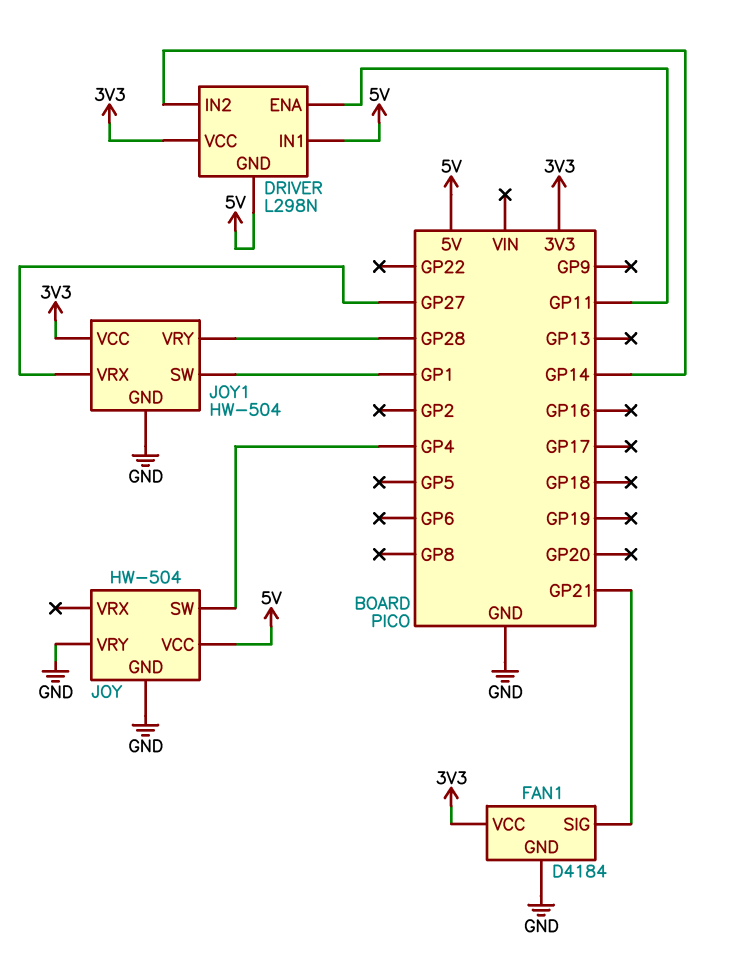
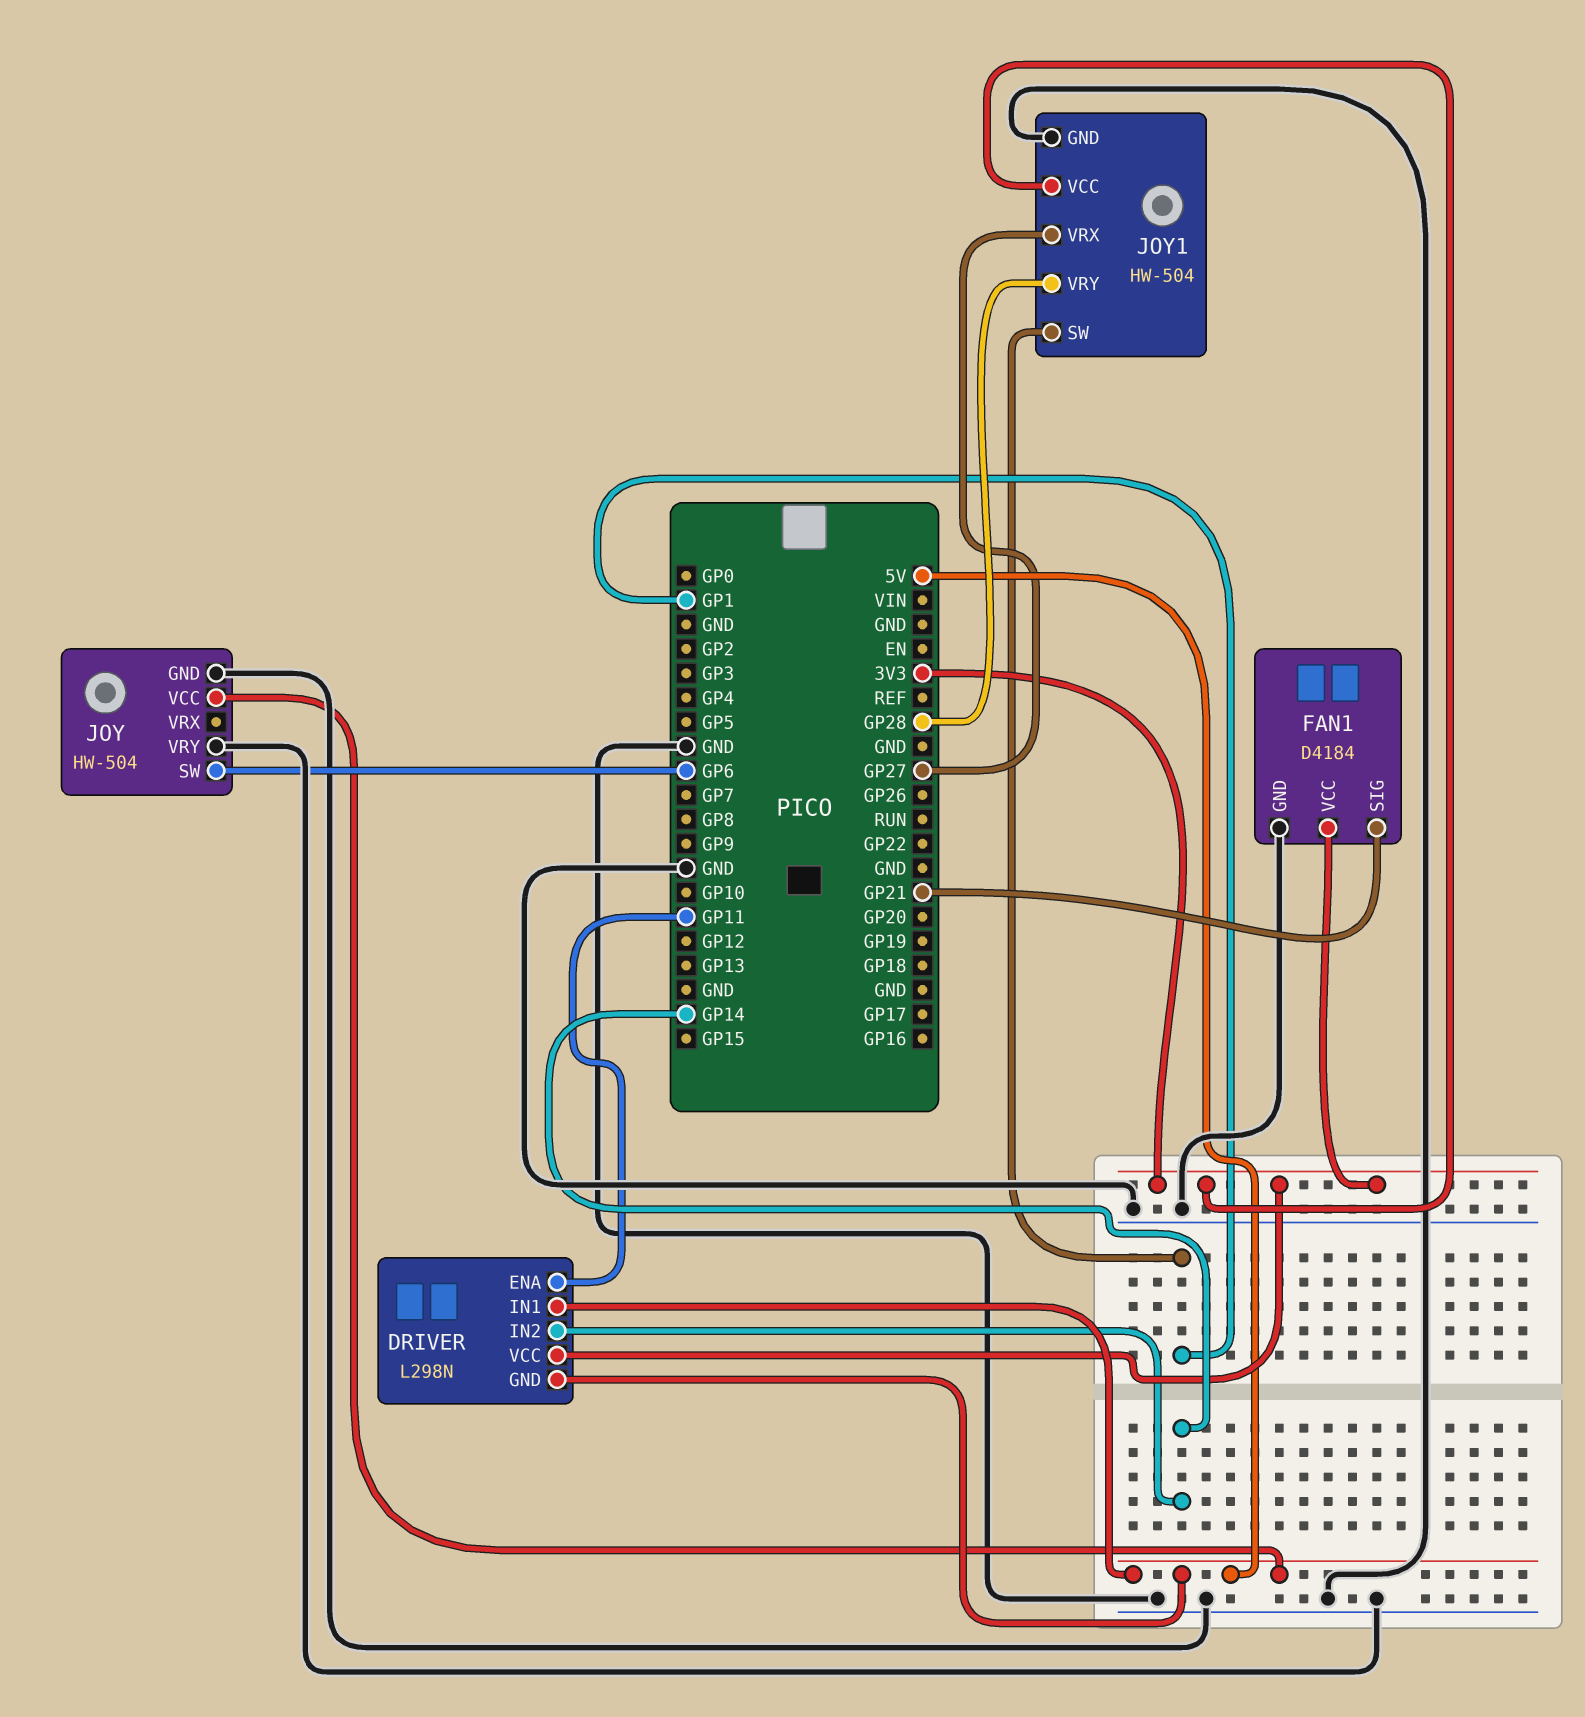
JOY pin SW: GP4 -> GP6

